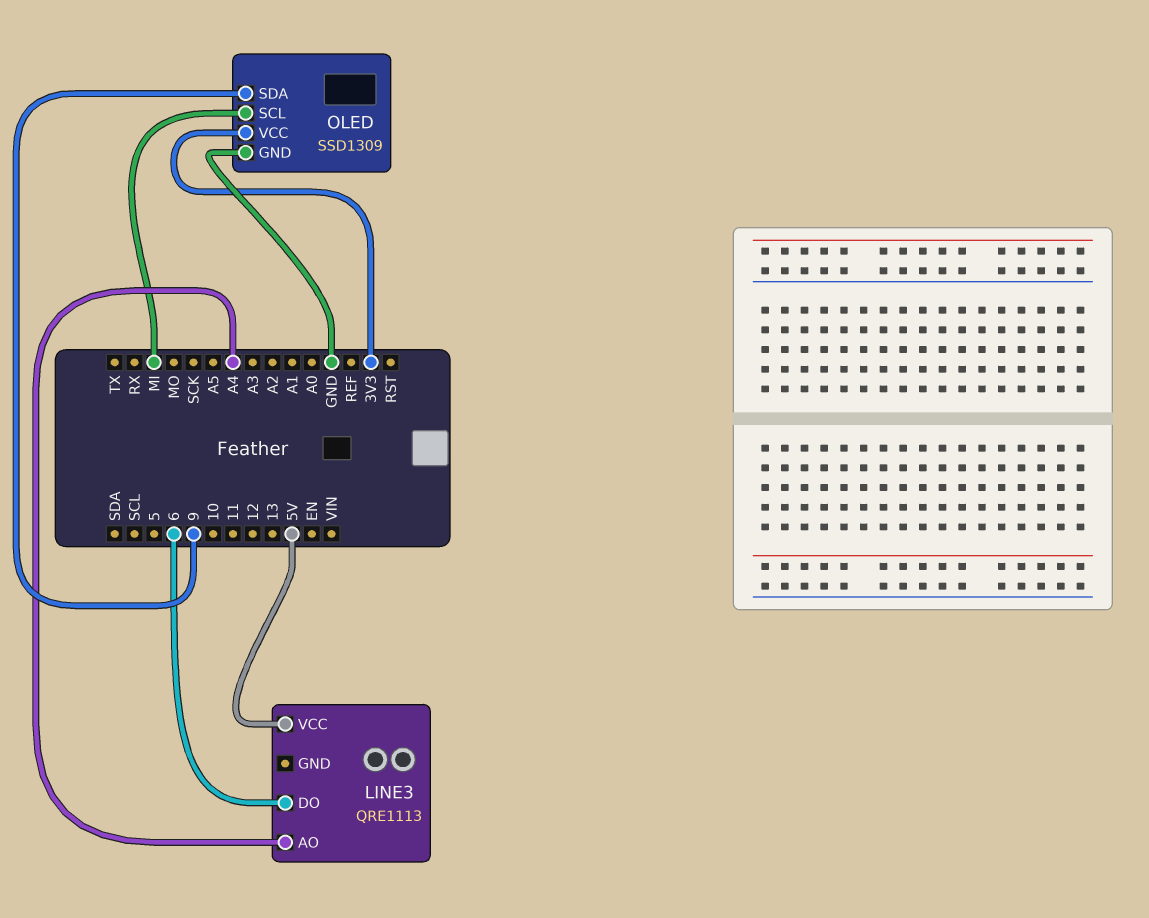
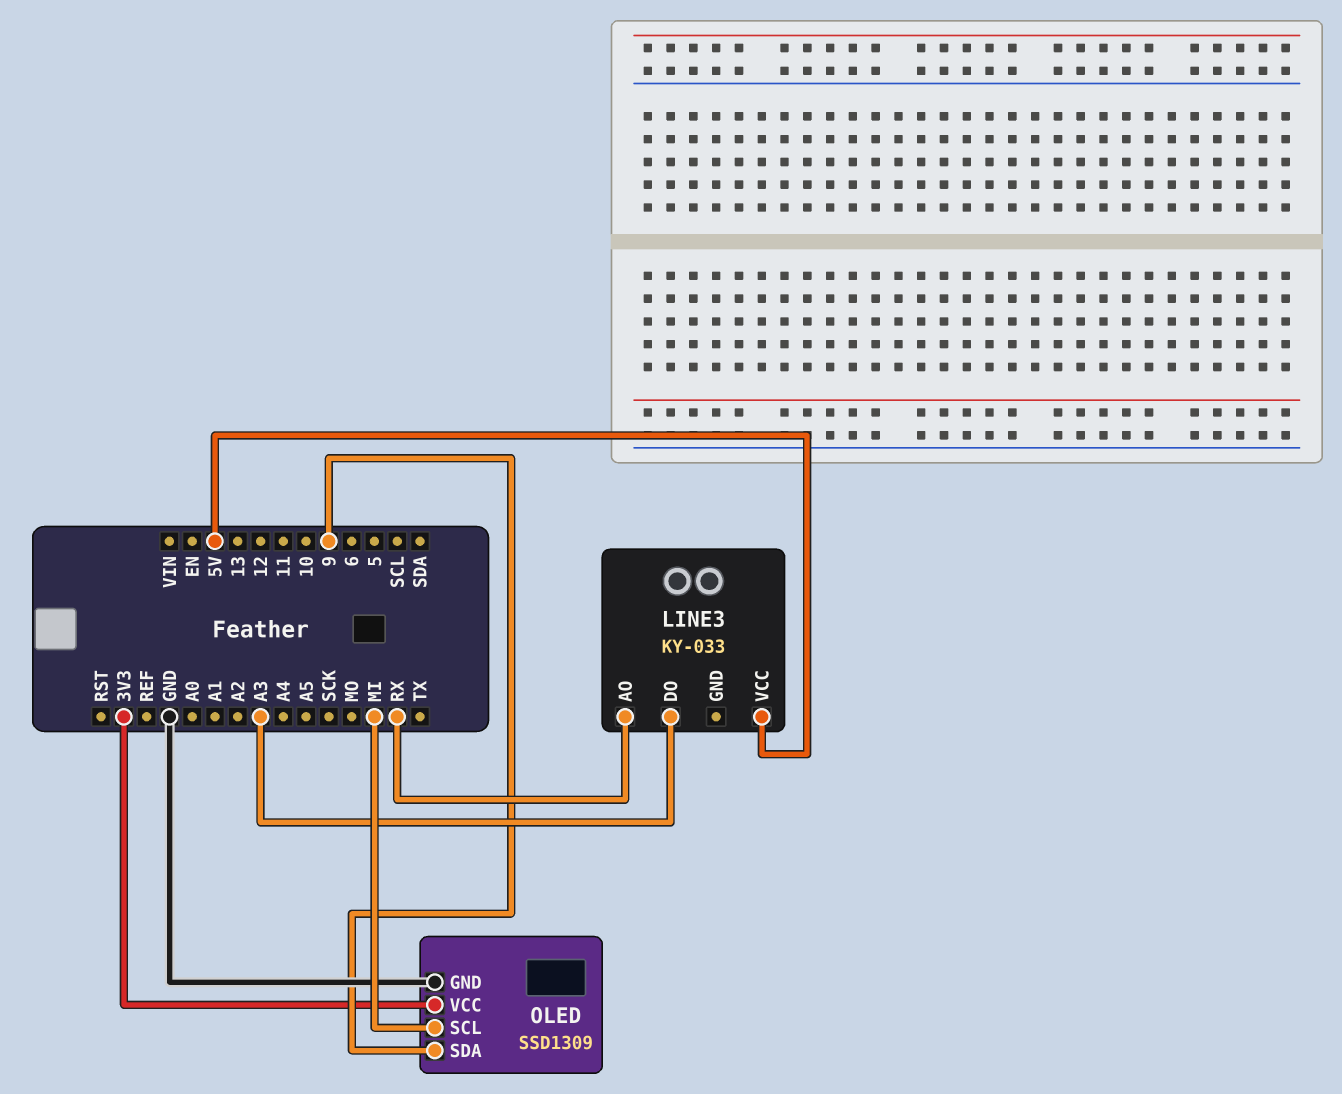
LINE3: QRE1113 -> KY-033
LINE3 pin AO: A4 -> RX
LINE3 pin DO: 6 -> A3

